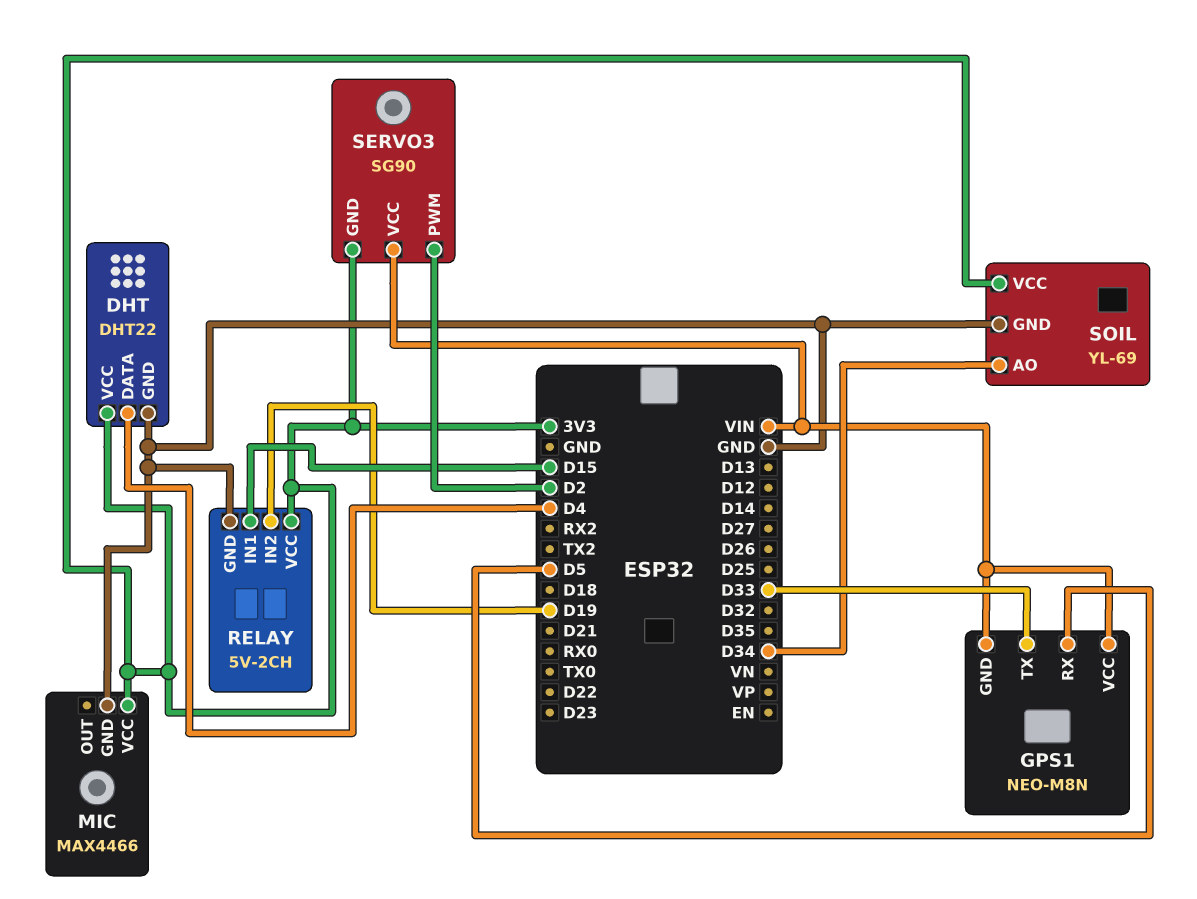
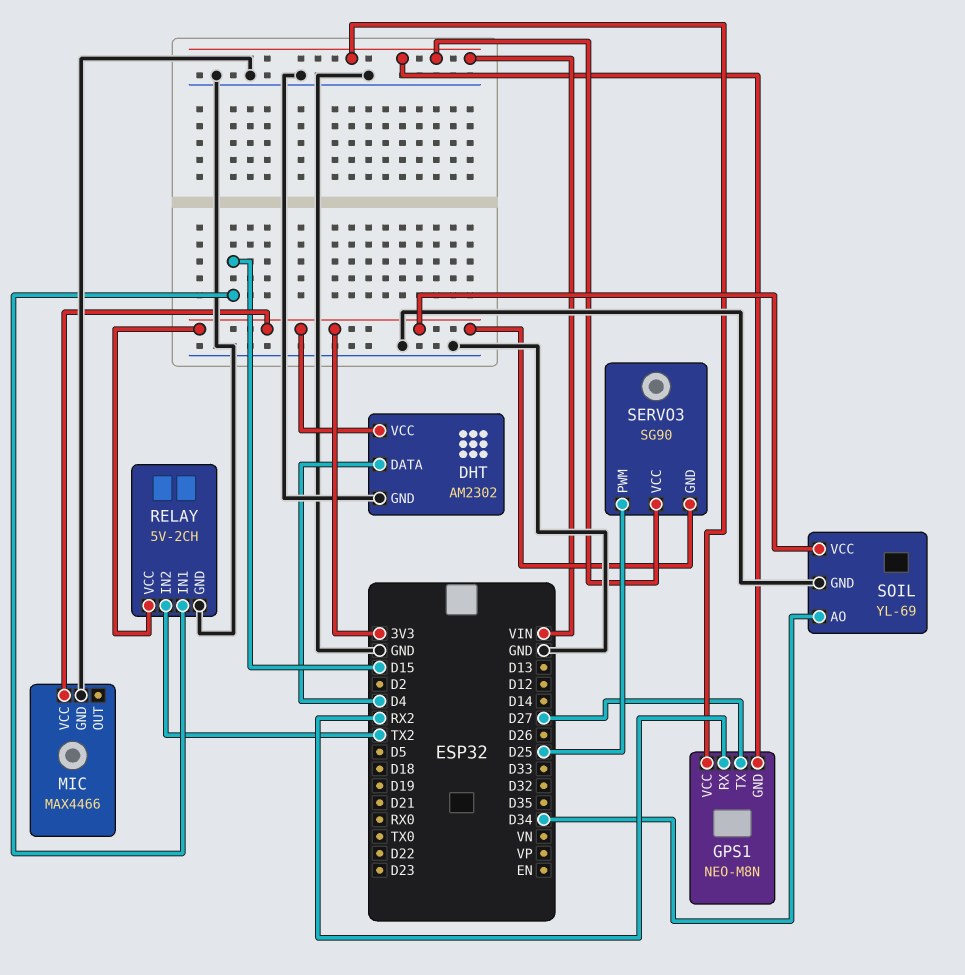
DHT: DHT22 -> AM2302
GPS1 pin RX: D5 -> RX2
GPS1 pin TX: D33 -> D27
RELAY pin IN2: D19 -> TX2
SERVO3 pin PWM: D2 -> D25

